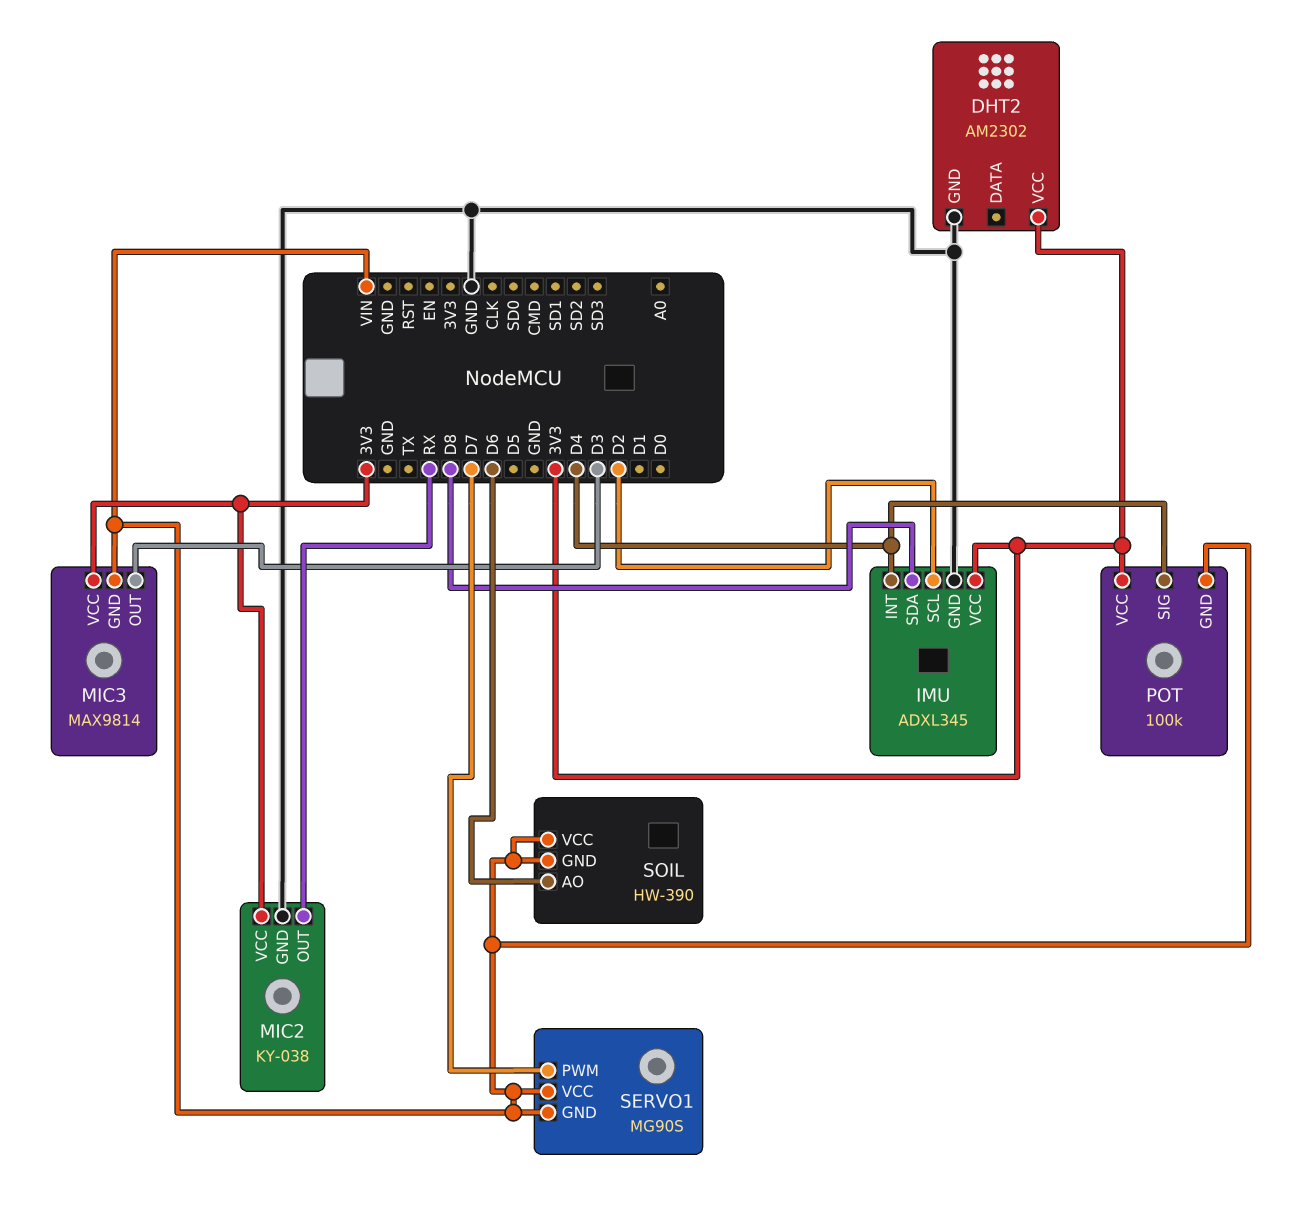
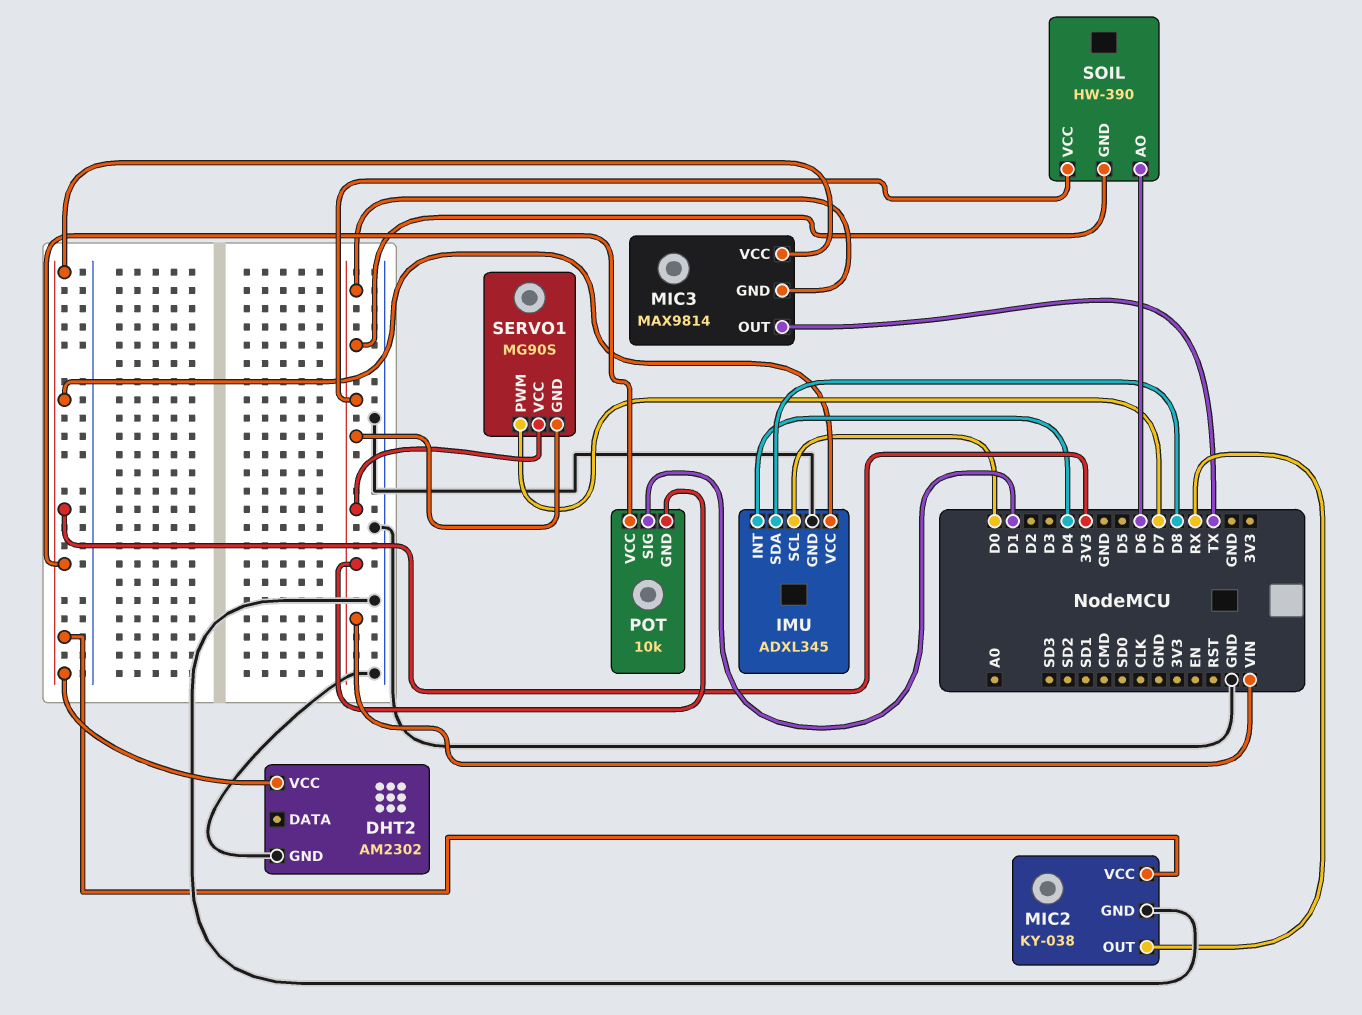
IMU pin SCL: D2 -> D0
MIC3 pin OUT: D3 -> TX
POT: 100k -> 10k
POT pin SIG: D4 -> D1

